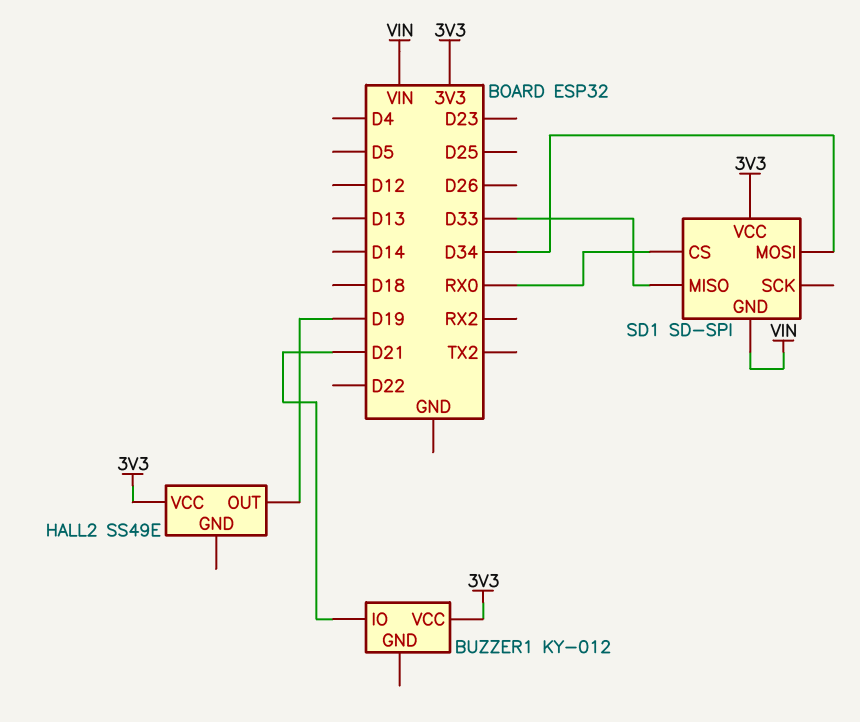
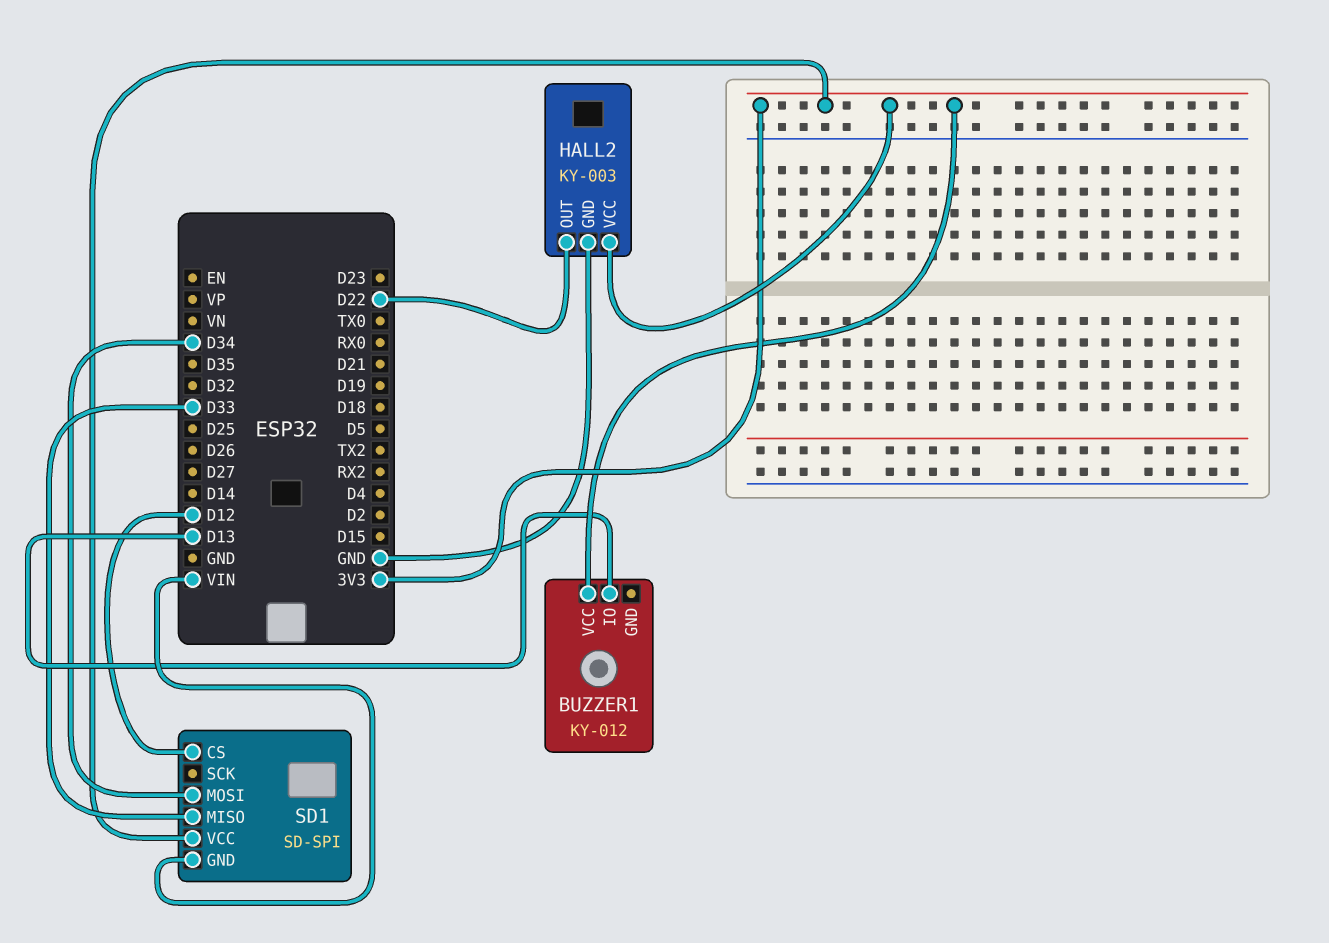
BUZZER1 pin IO: D21 -> D13
HALL2: SS49E -> KY-003
HALL2 pin GND: none -> GND
HALL2 pin OUT: D19 -> D22
SD1 pin CS: RX0 -> D12

